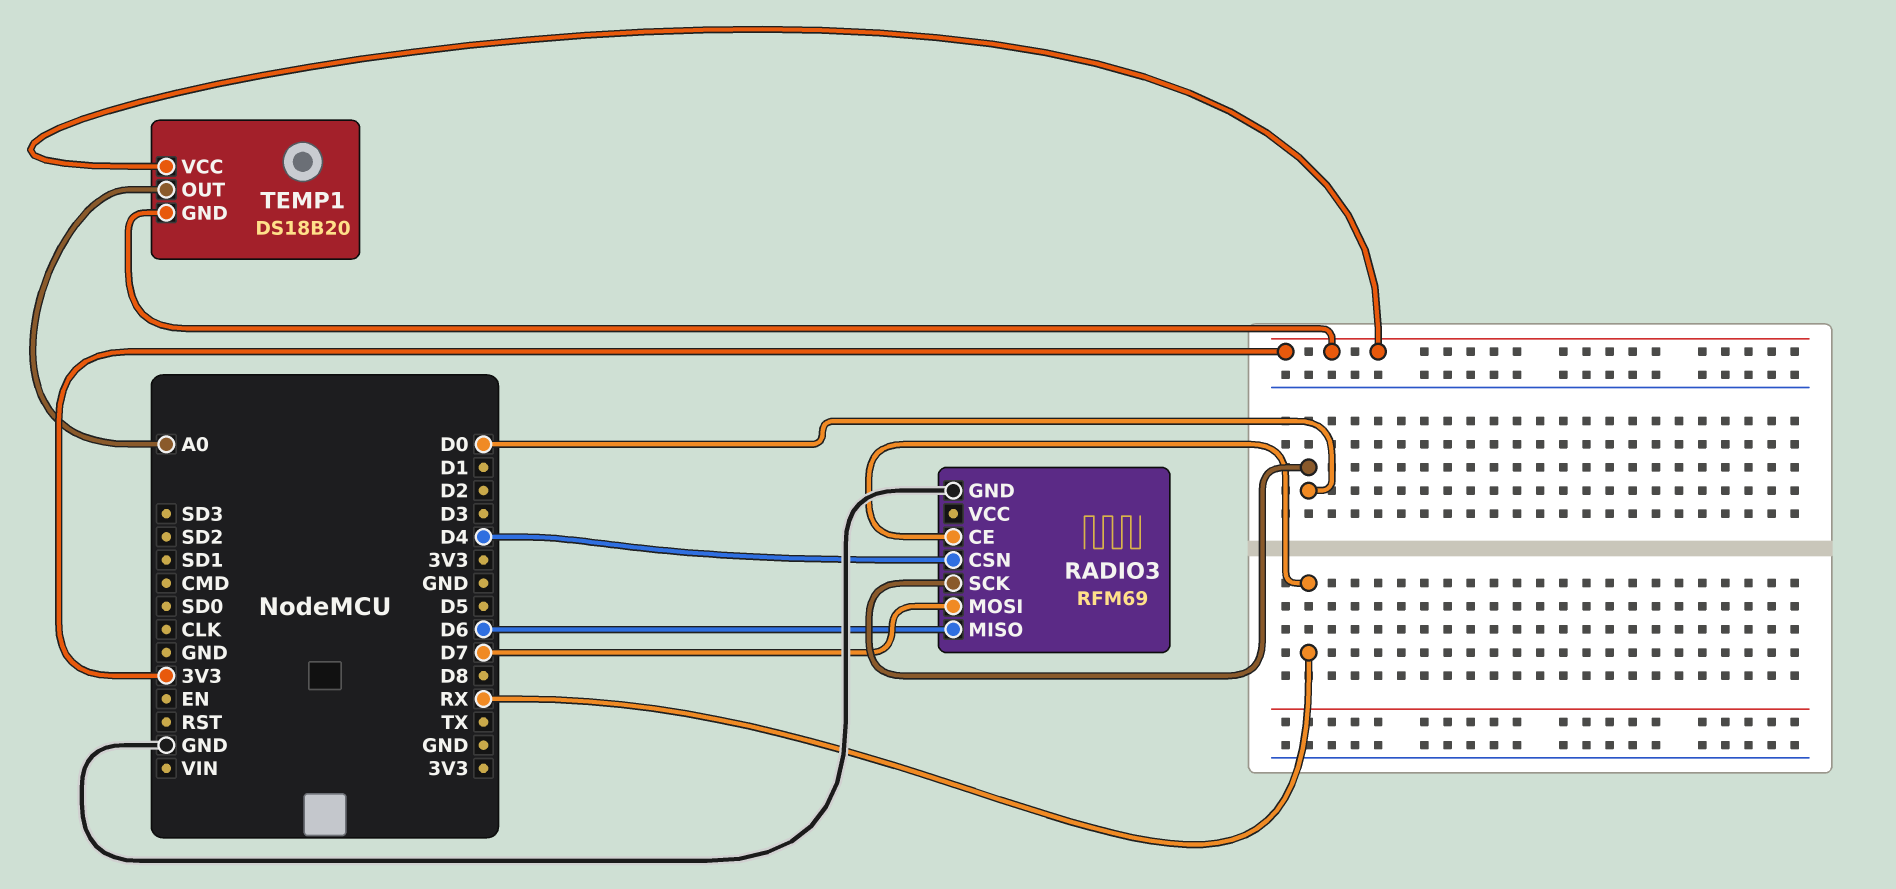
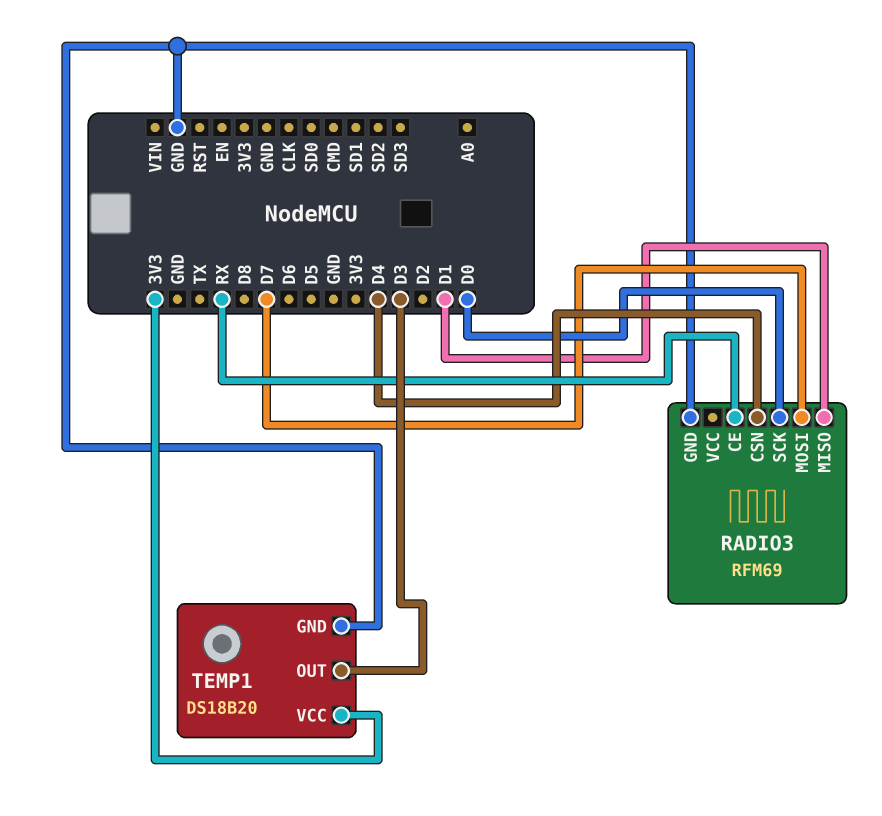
RADIO3 pin MISO: D6 -> D1
TEMP1 pin GND: 3V3 -> GND
TEMP1 pin OUT: A0 -> D3

